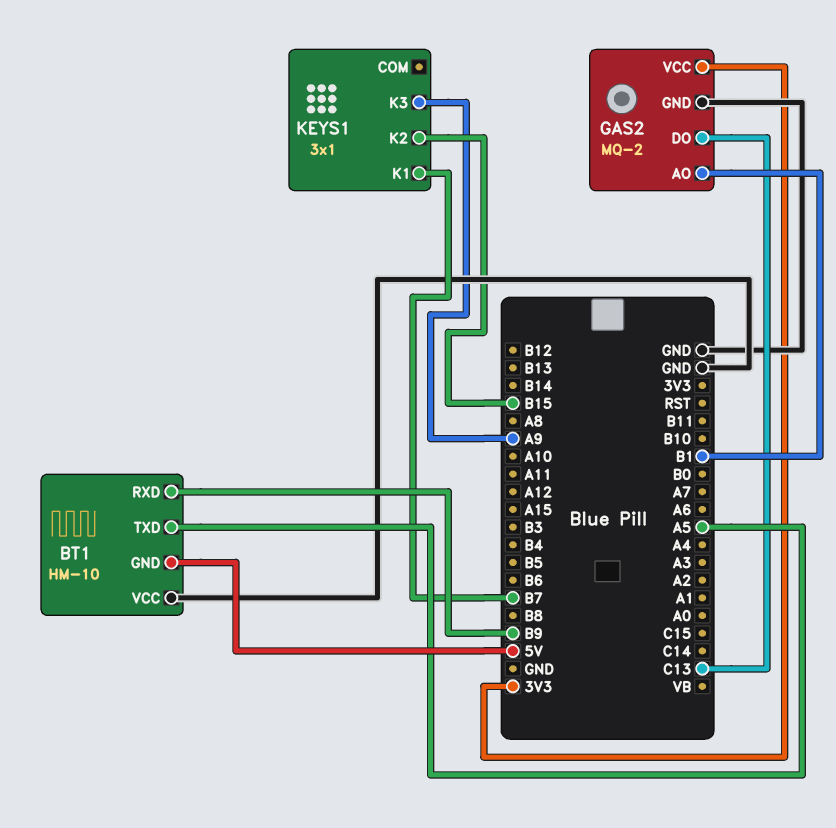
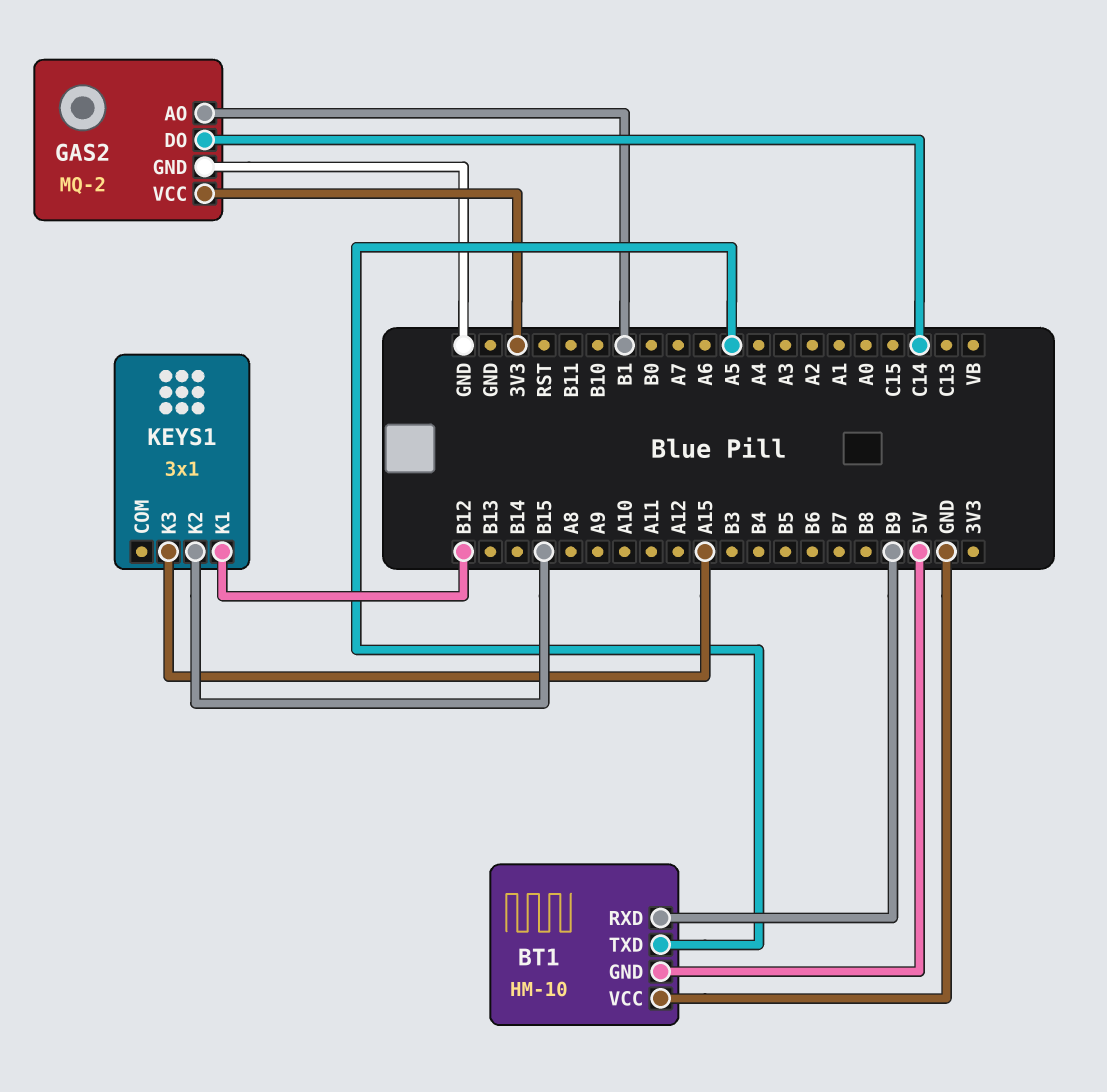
GAS2 pin DO: C13 -> C14
KEYS1 pin K1: B7 -> B12
KEYS1 pin K3: A9 -> A15

